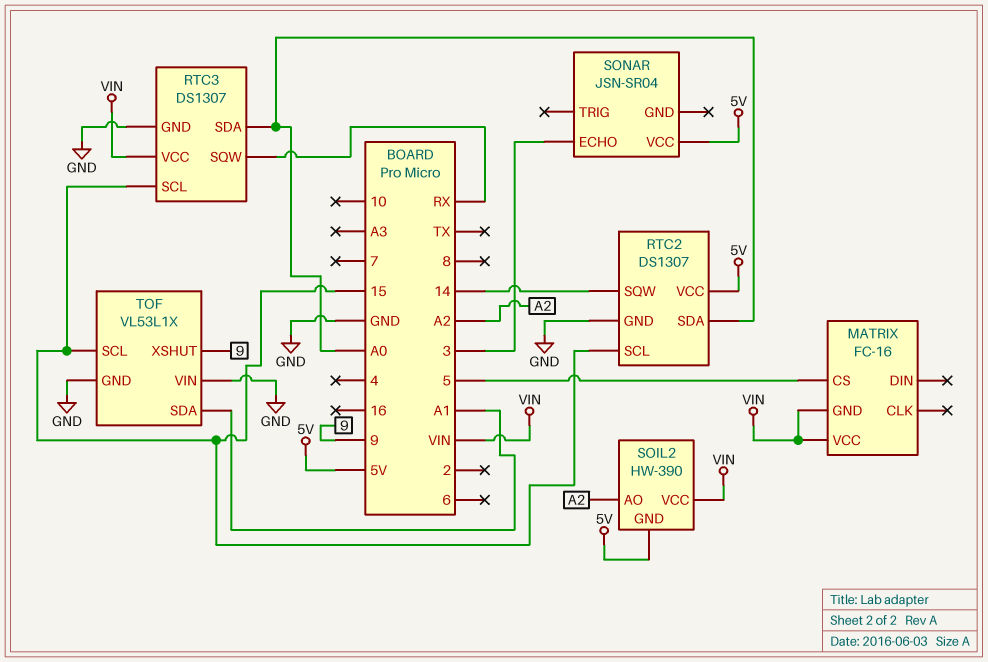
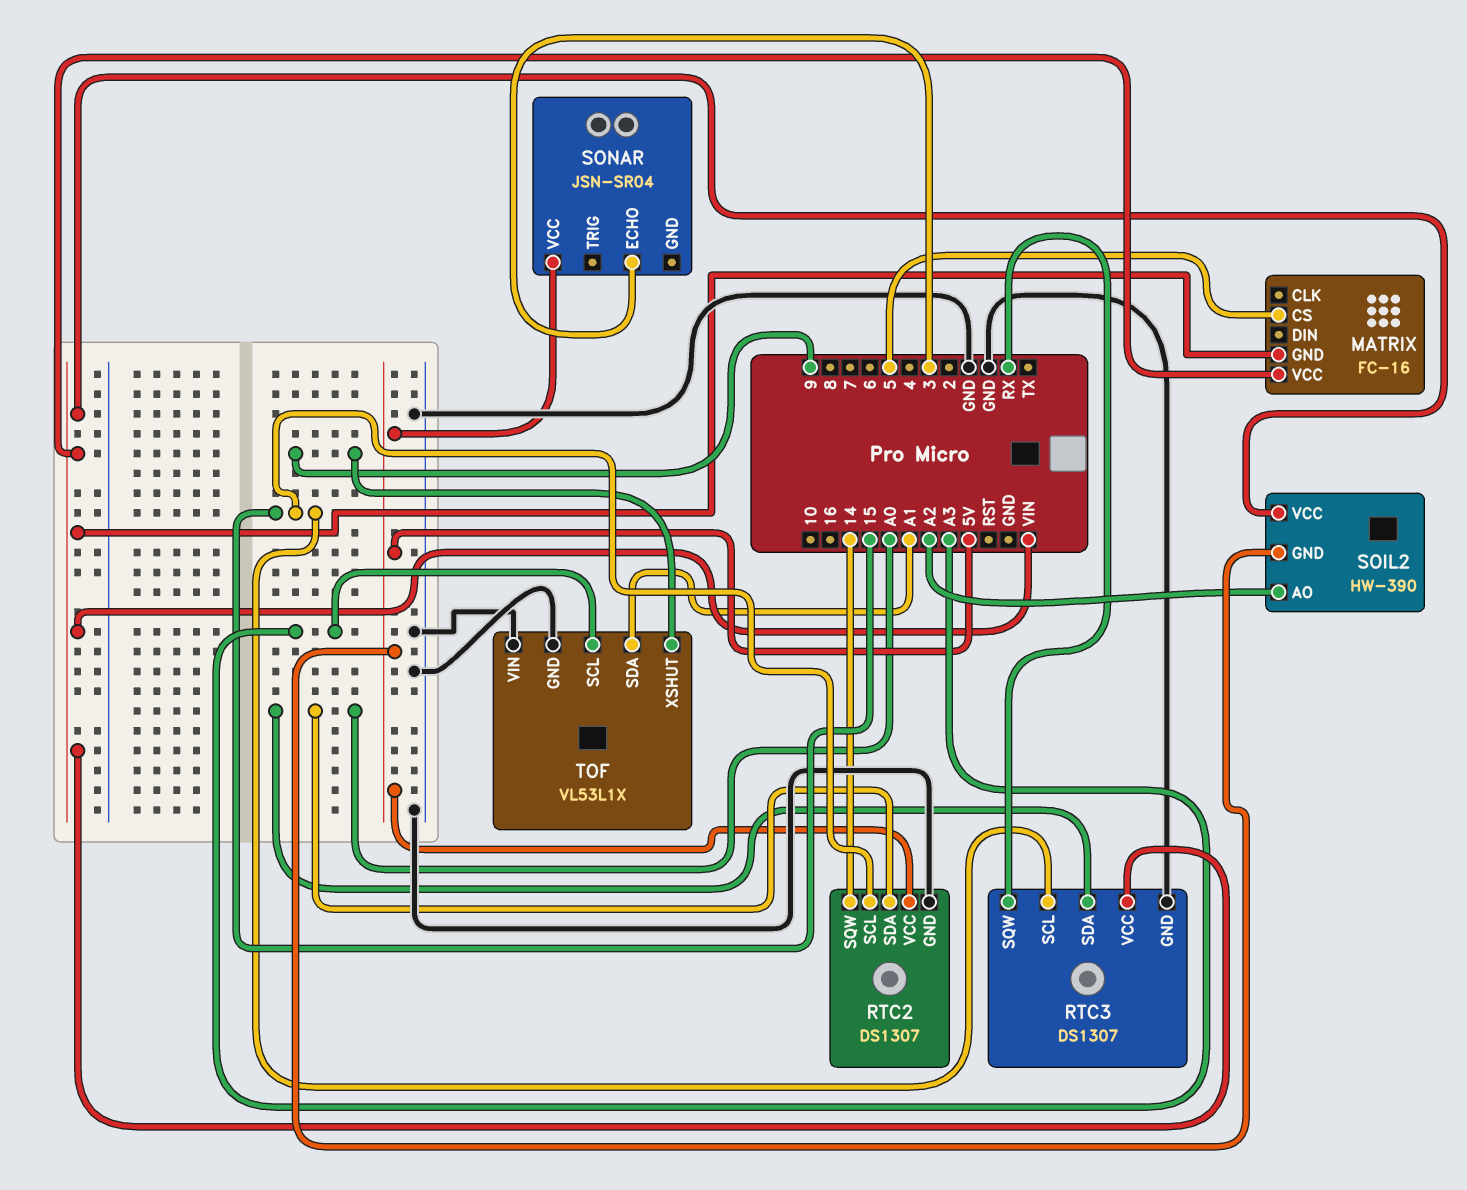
TOF pin SCL: 15 -> A3

